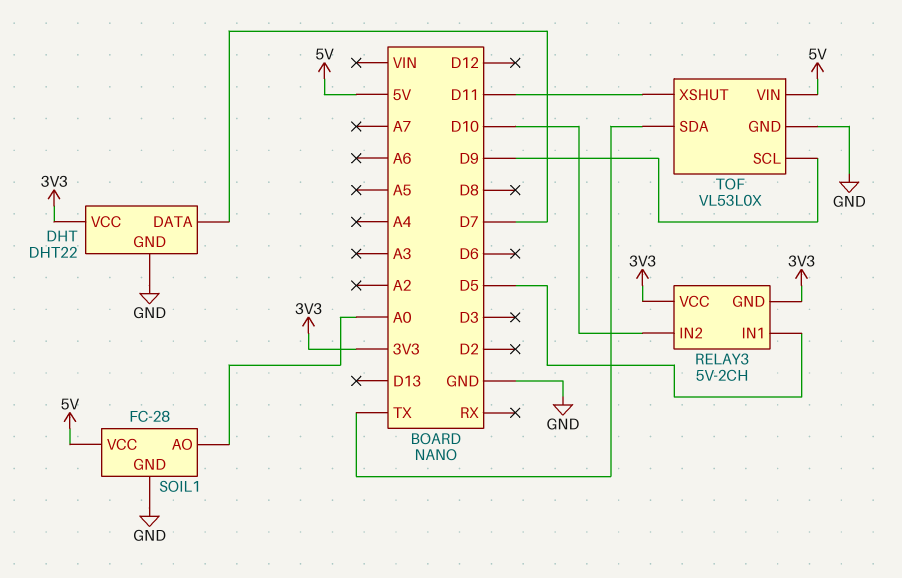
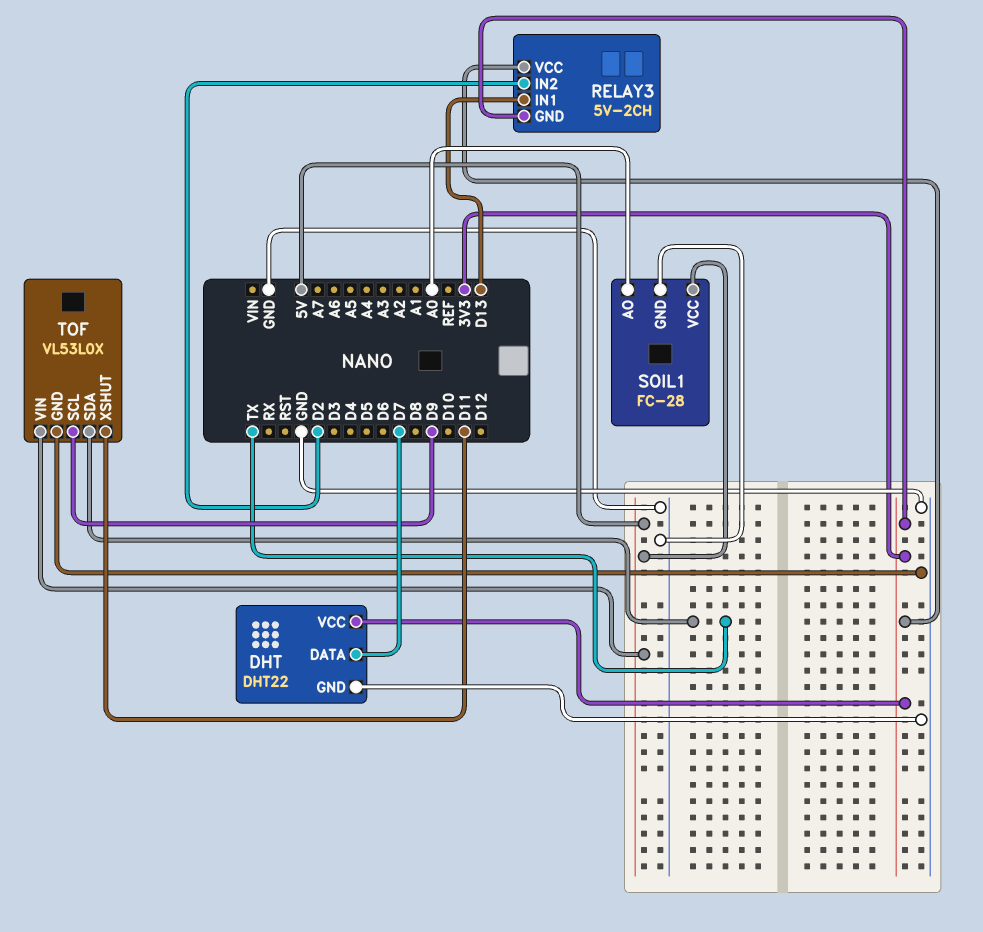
RELAY3 pin IN1: D5 -> D13
RELAY3 pin IN2: D10 -> D2

